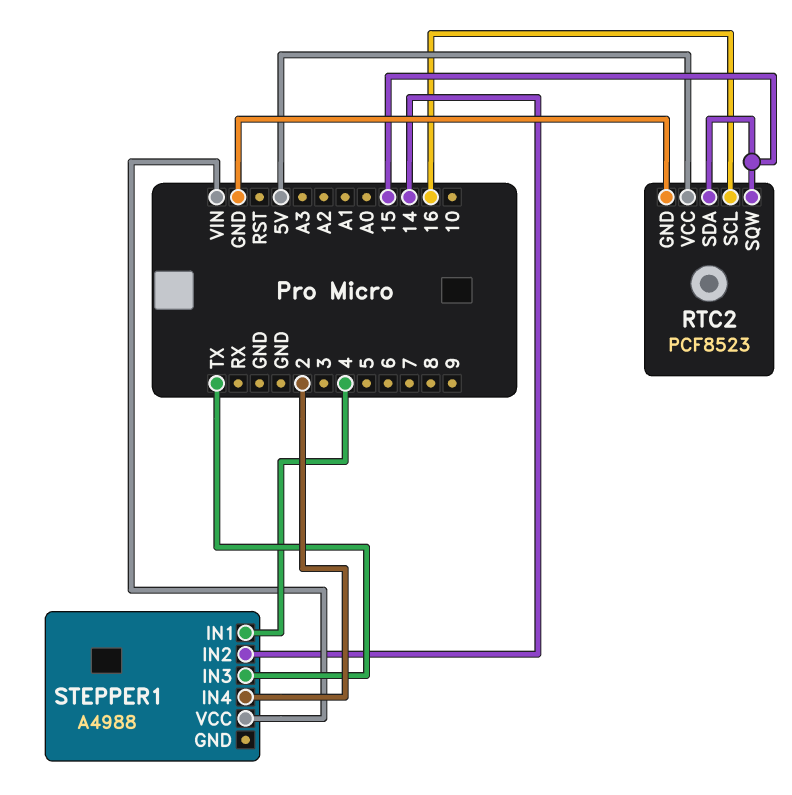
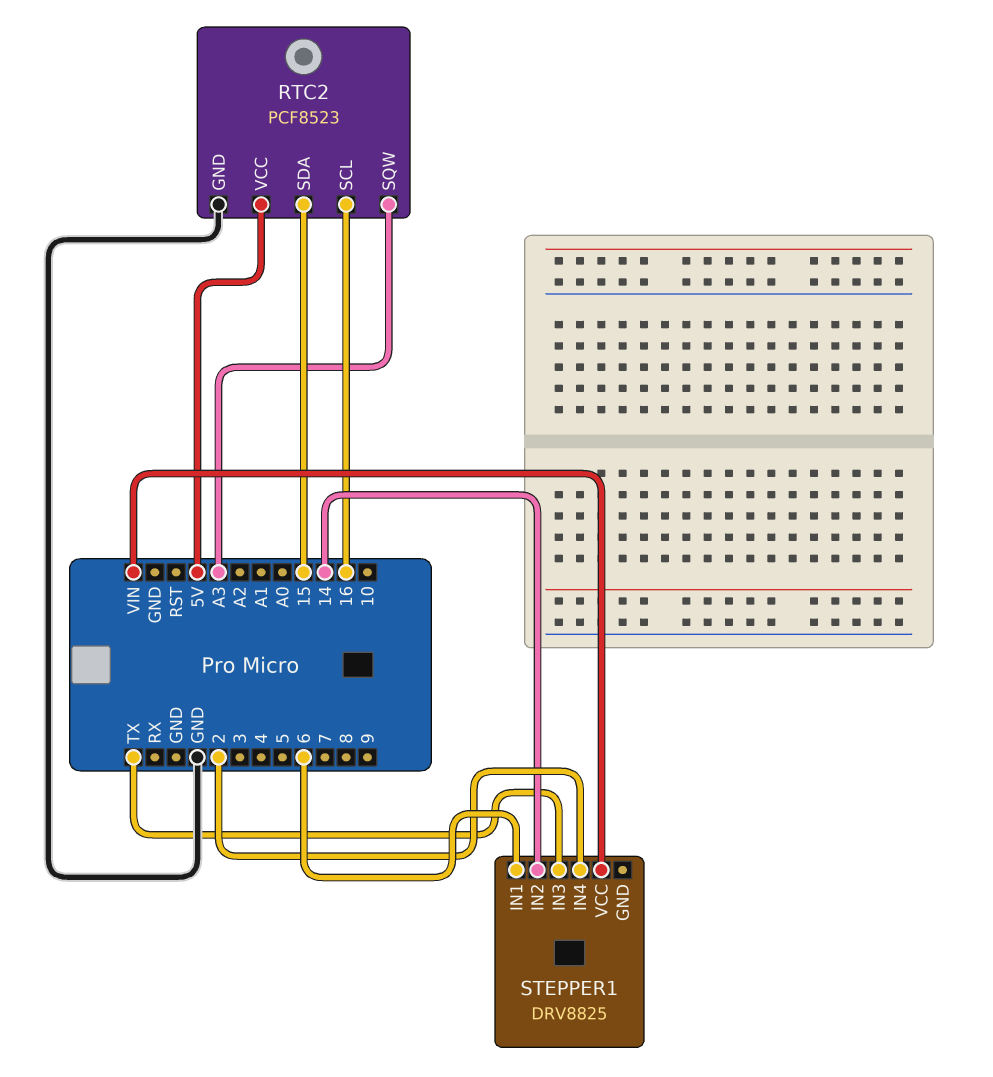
RTC2 pin SQW: 15 -> A3
STEPPER1: A4988 -> DRV8825
STEPPER1 pin IN1: 4 -> 6

